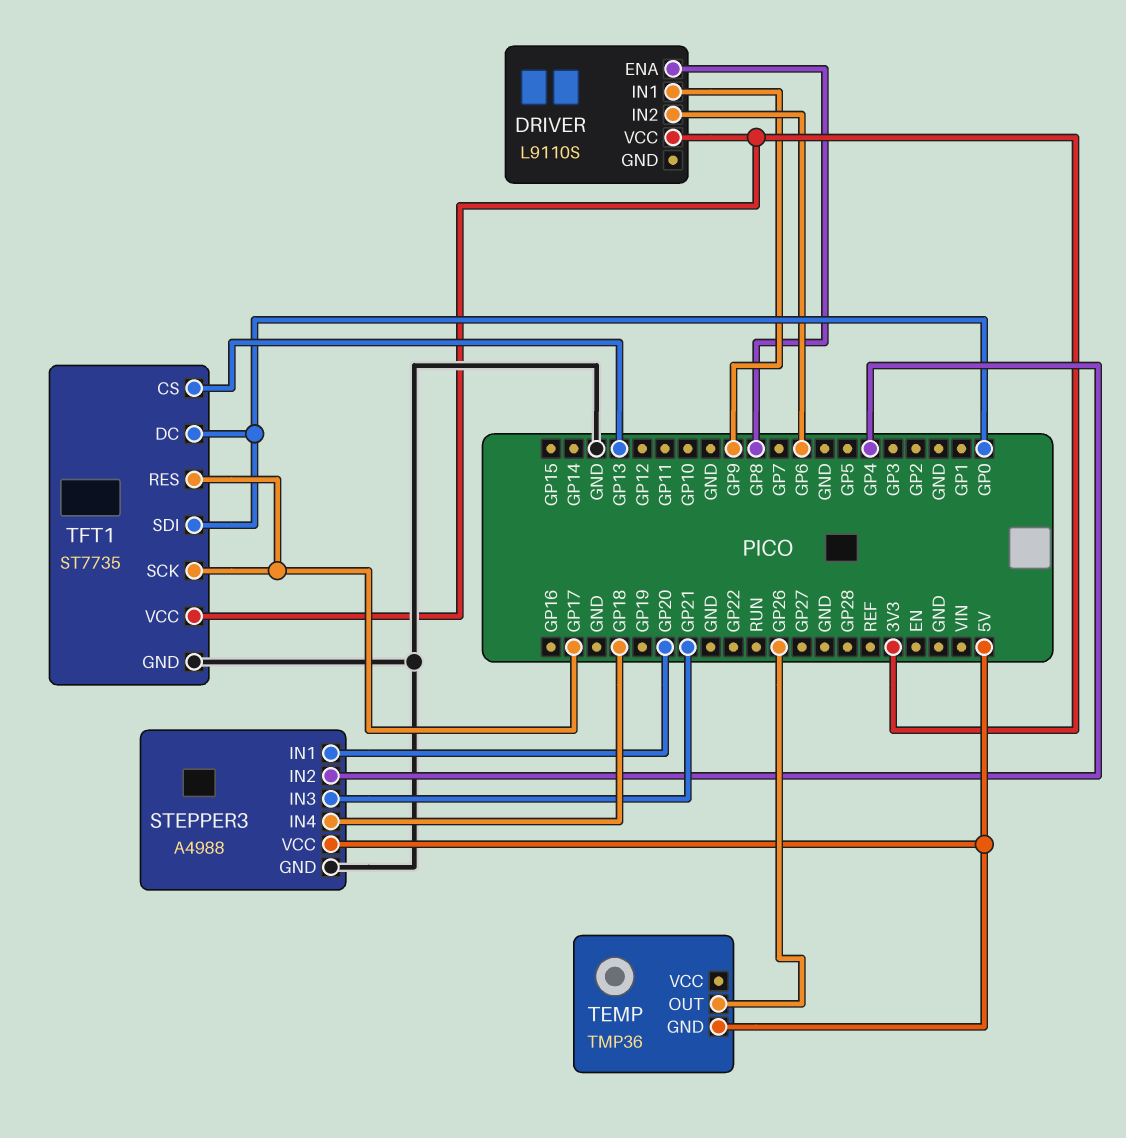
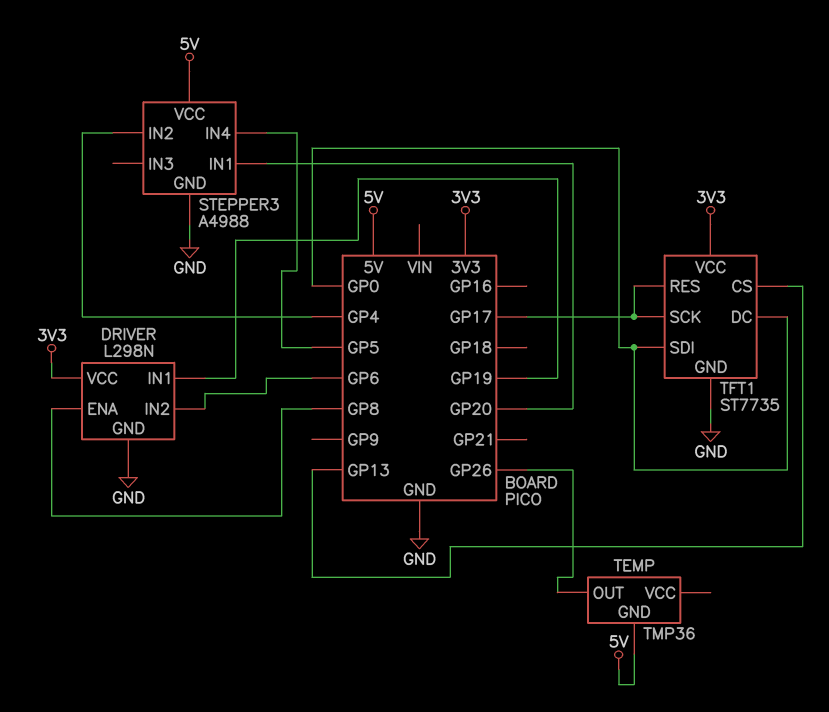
DRIVER: L9110S -> L298N
DRIVER pin GND: none -> GND
DRIVER pin IN1: GP9 -> GP19
STEPPER3 pin IN3: GP21 -> none
STEPPER3 pin IN4: GP18 -> GP5

